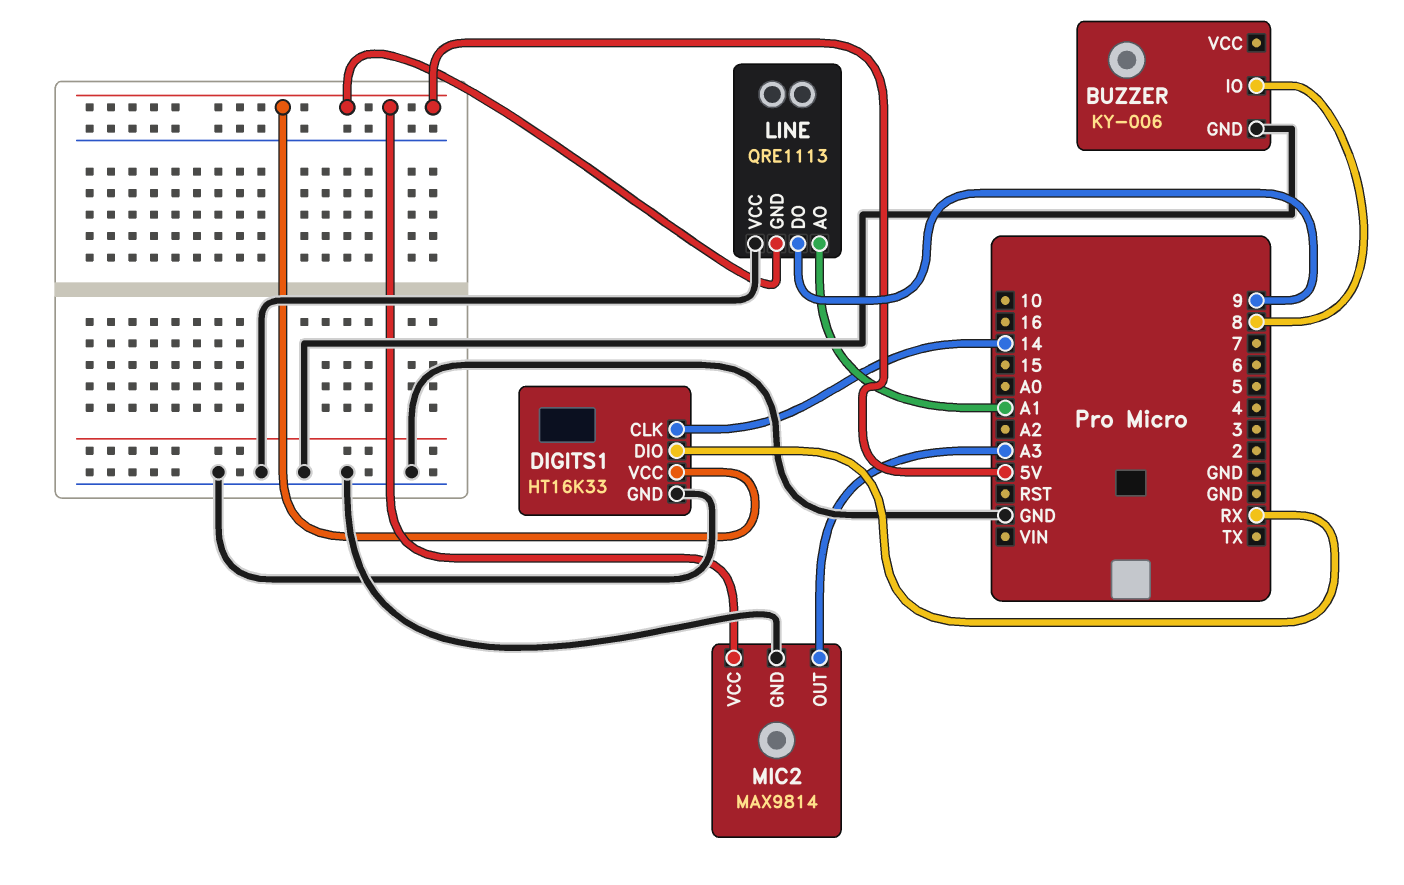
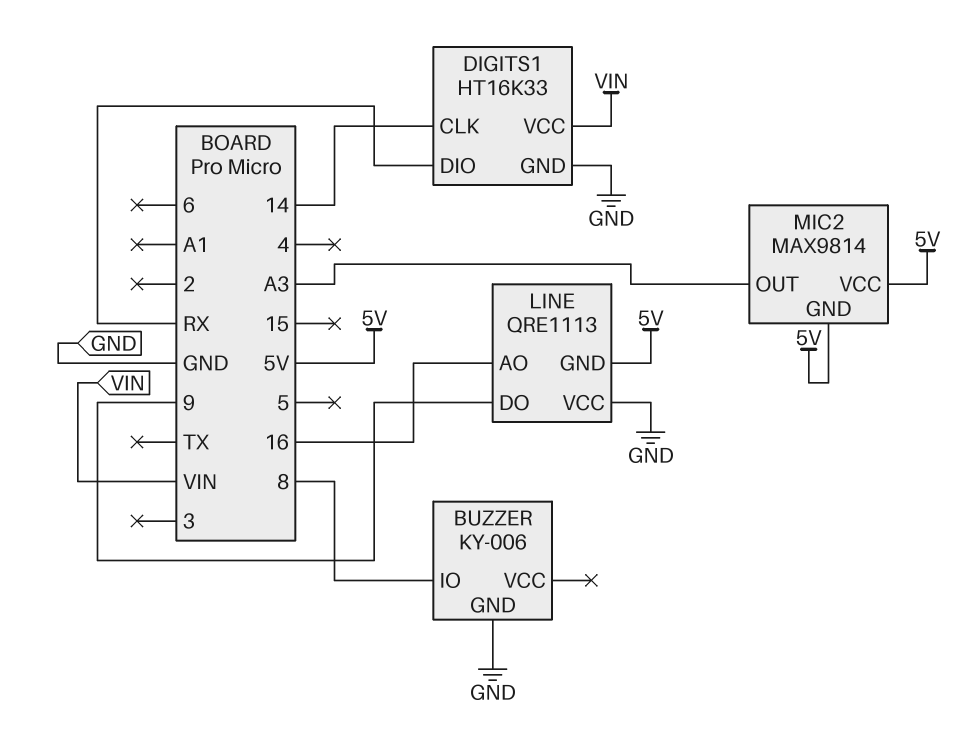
DIGITS1 pin VCC: 5V -> VIN
LINE pin AO: A1 -> 16
MIC2 pin GND: GND -> 5V

